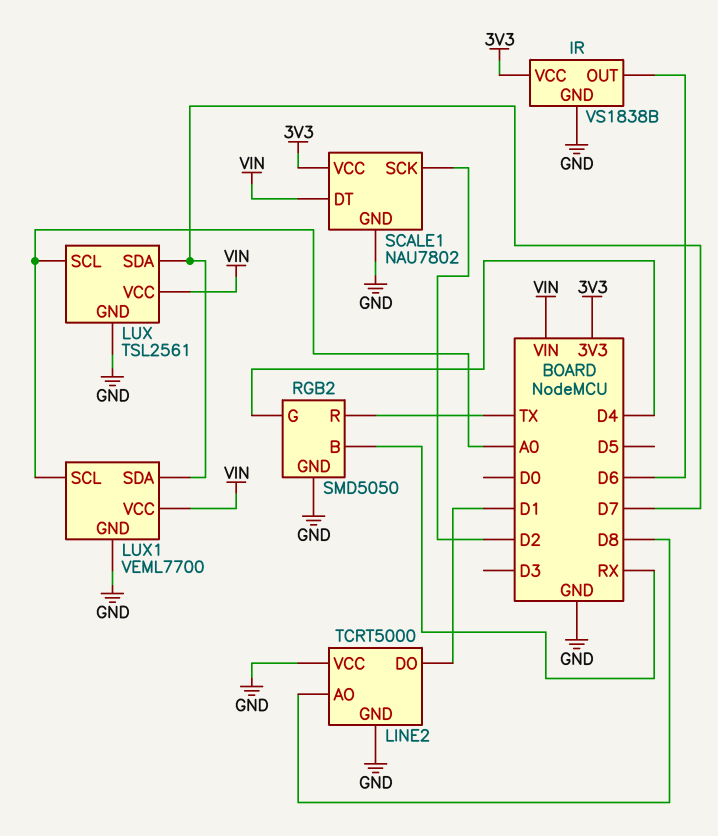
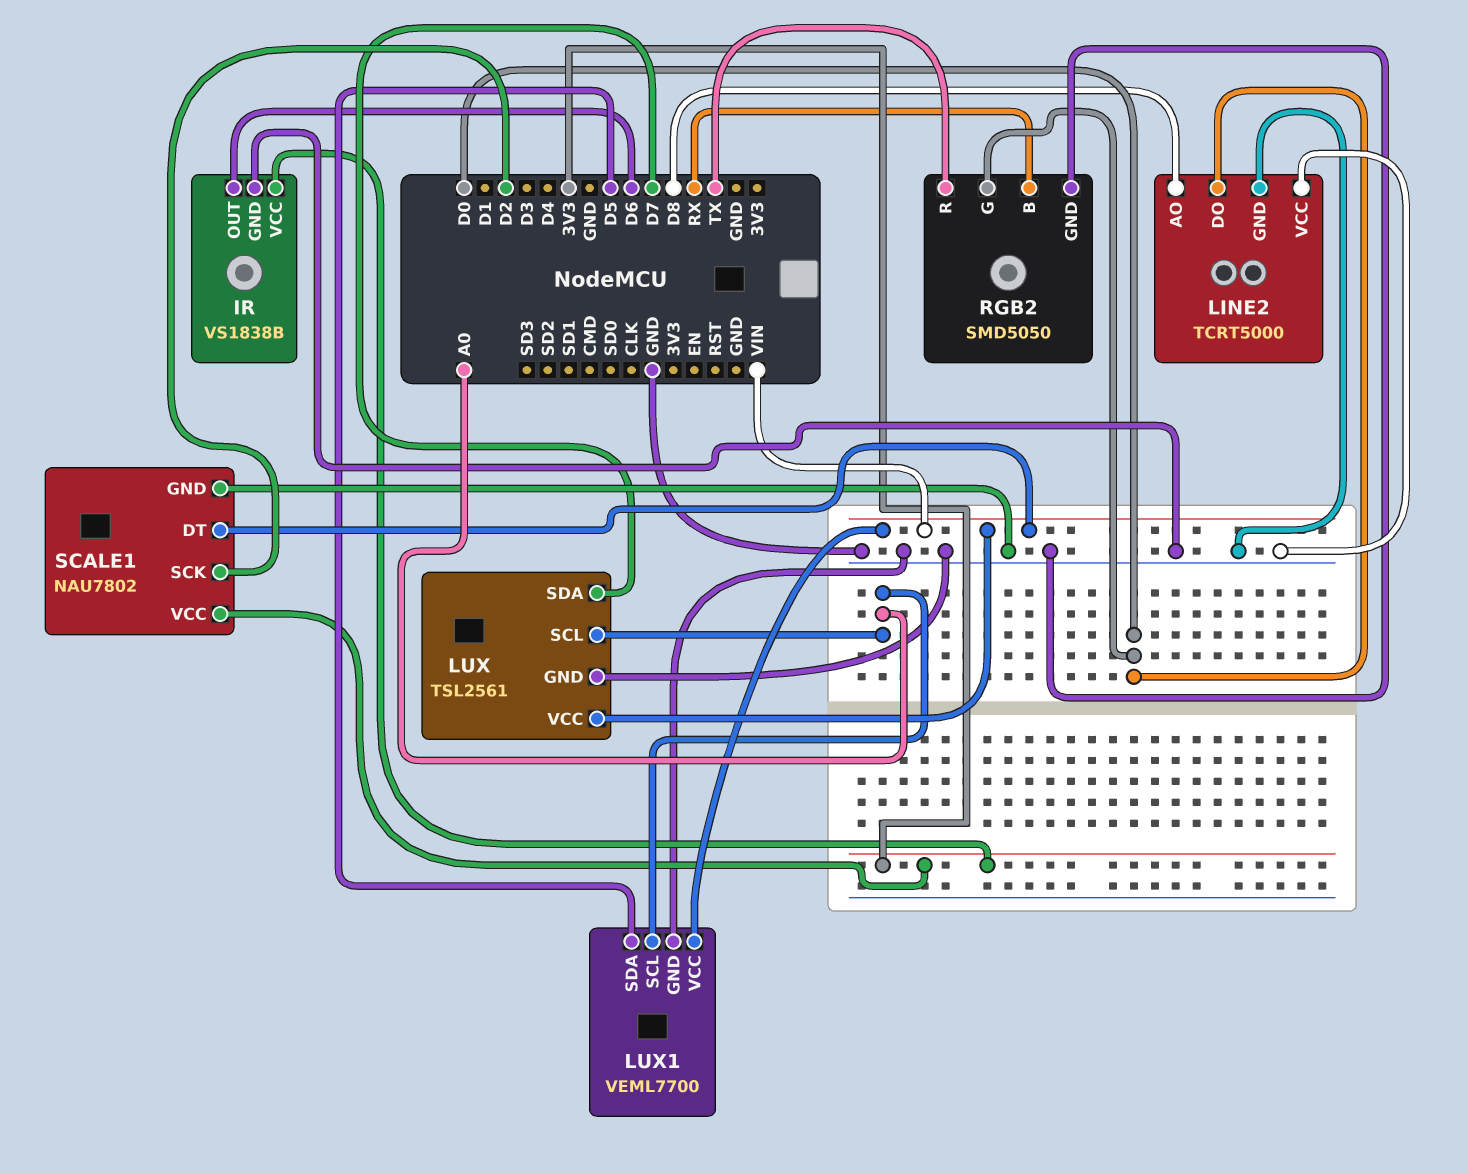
LINE2 pin DO: D1 -> D0
LUX1 pin SDA: D7 -> D5
RGB2 pin G: D4 -> D0

